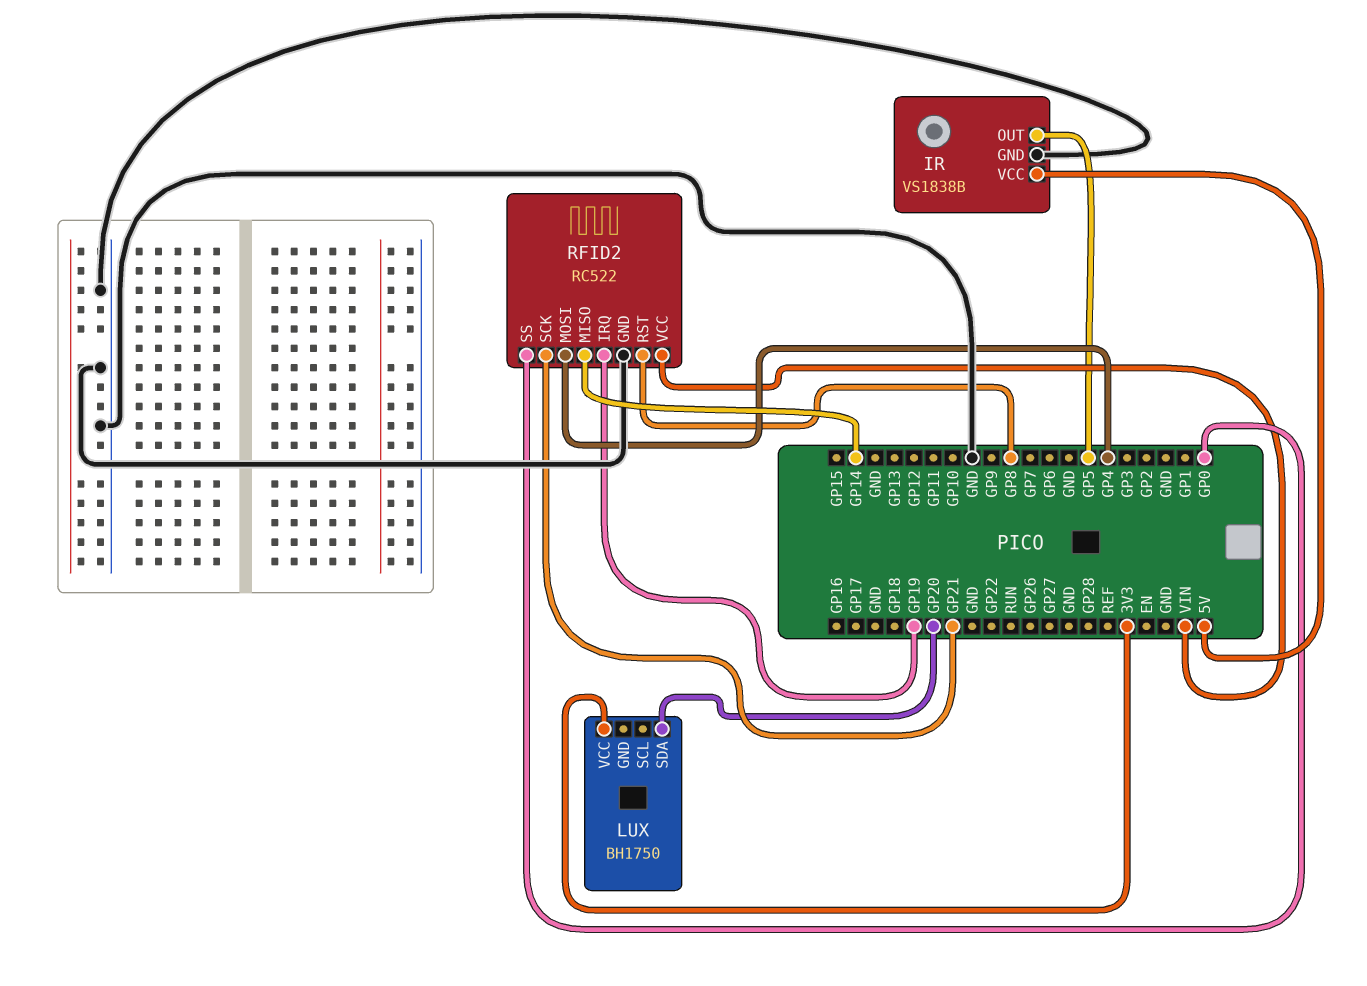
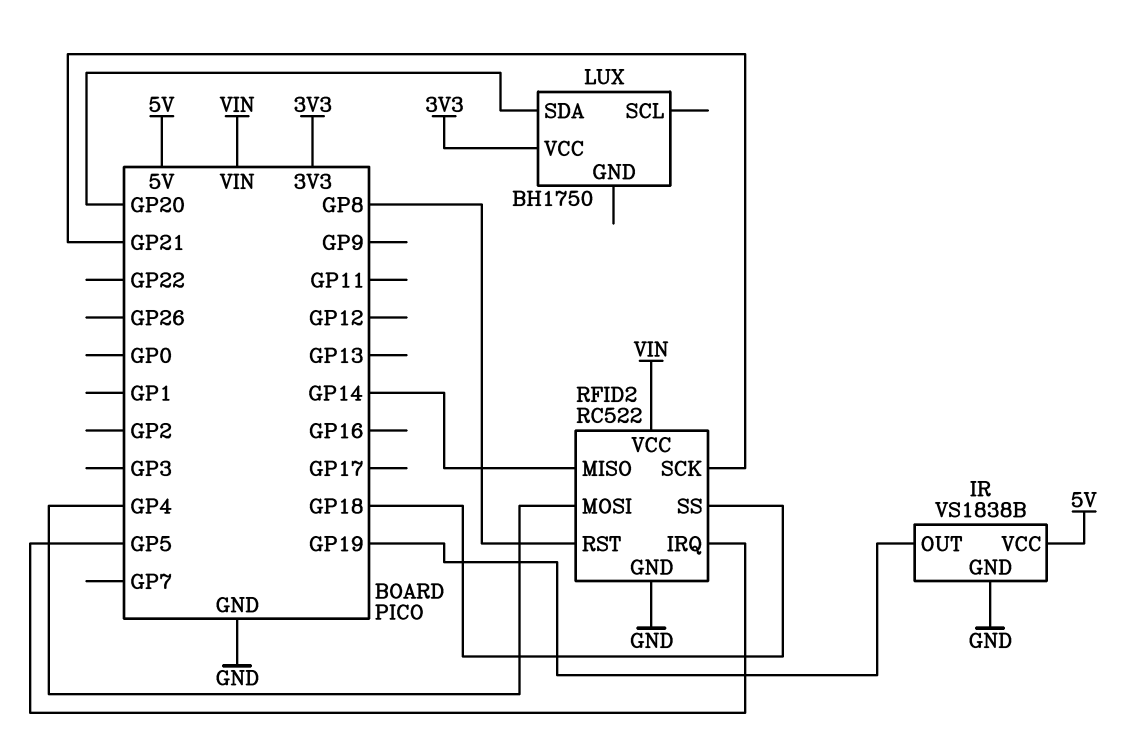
IR pin OUT: GP5 -> GP19
RFID2 pin IRQ: GP19 -> GP5
RFID2 pin SS: GP0 -> GP18

